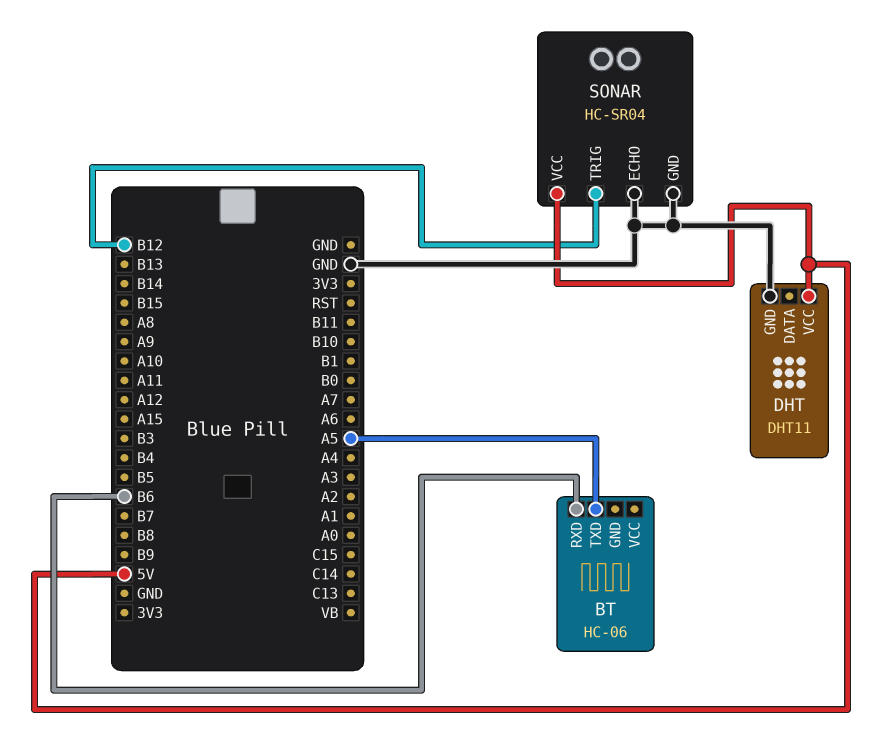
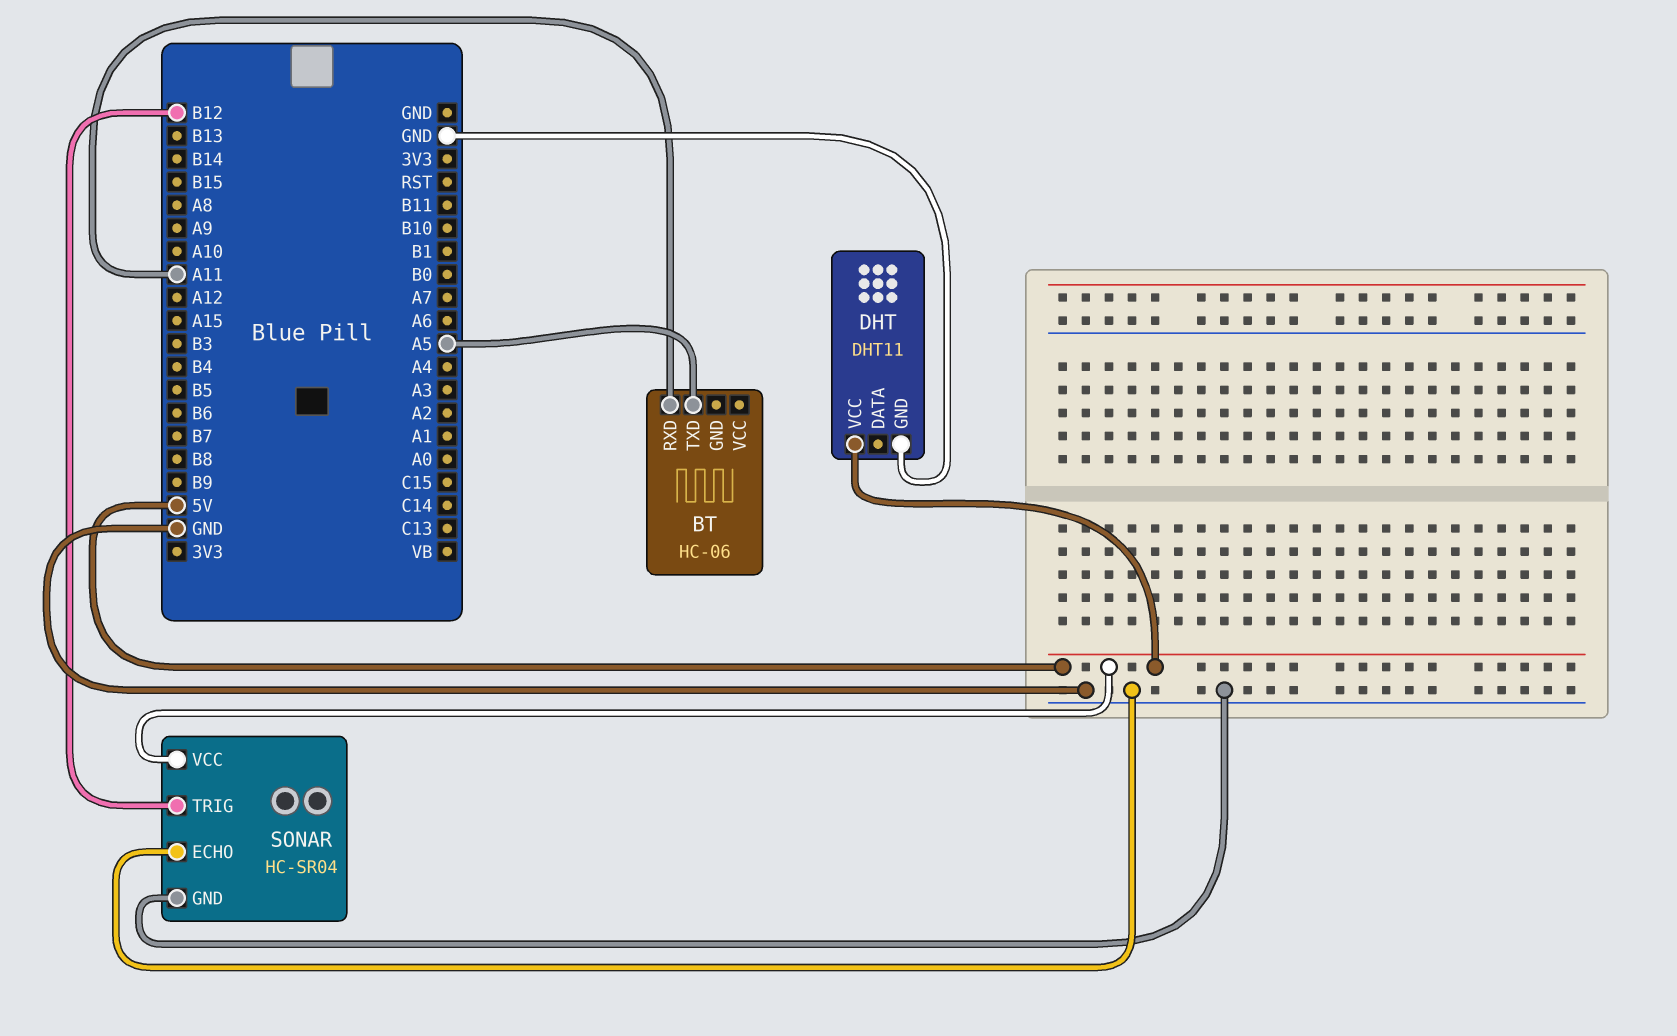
BT pin RXD: B6 -> A11

